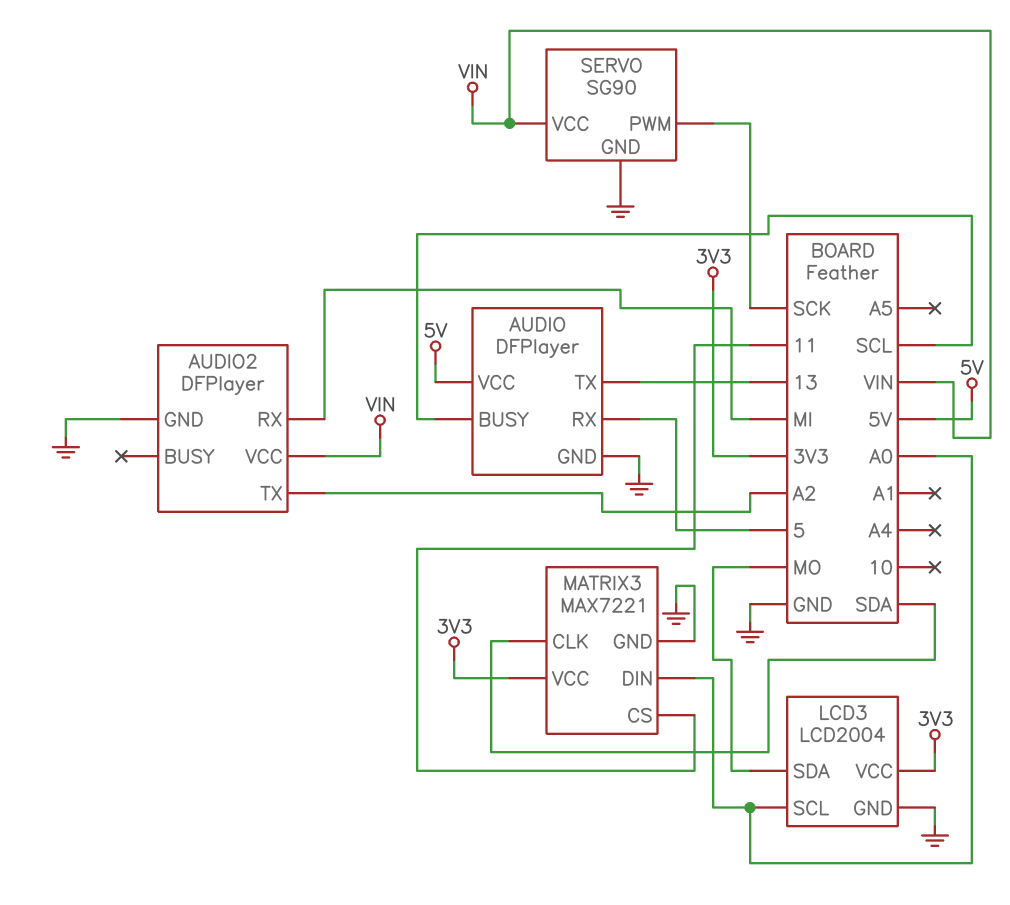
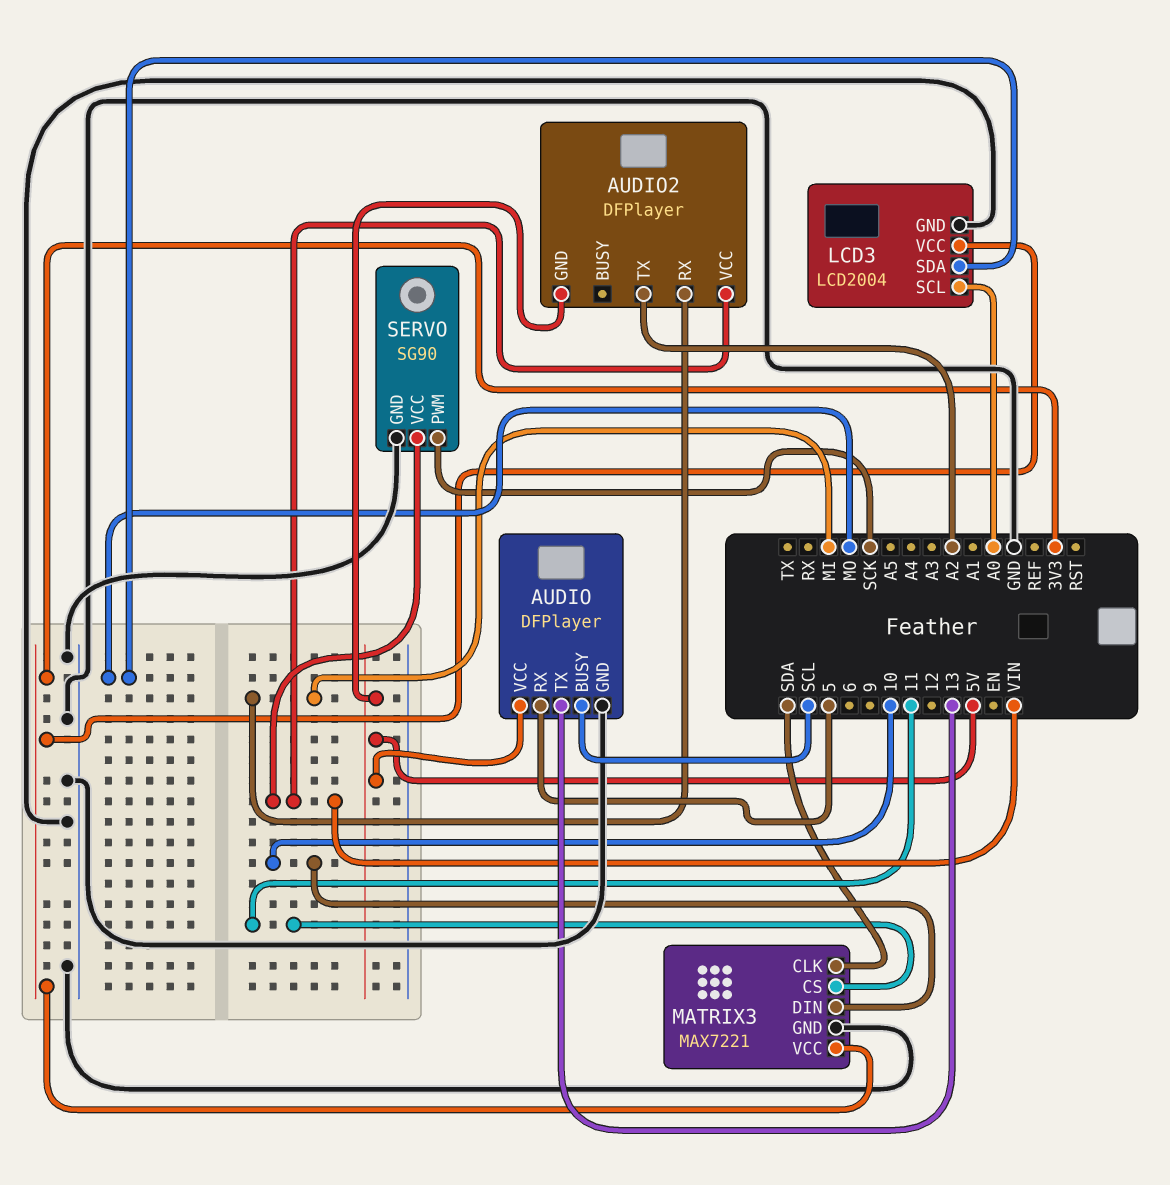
AUDIO2 pin GND: GND -> 5V
MATRIX3 pin DIN: A0 -> 10

